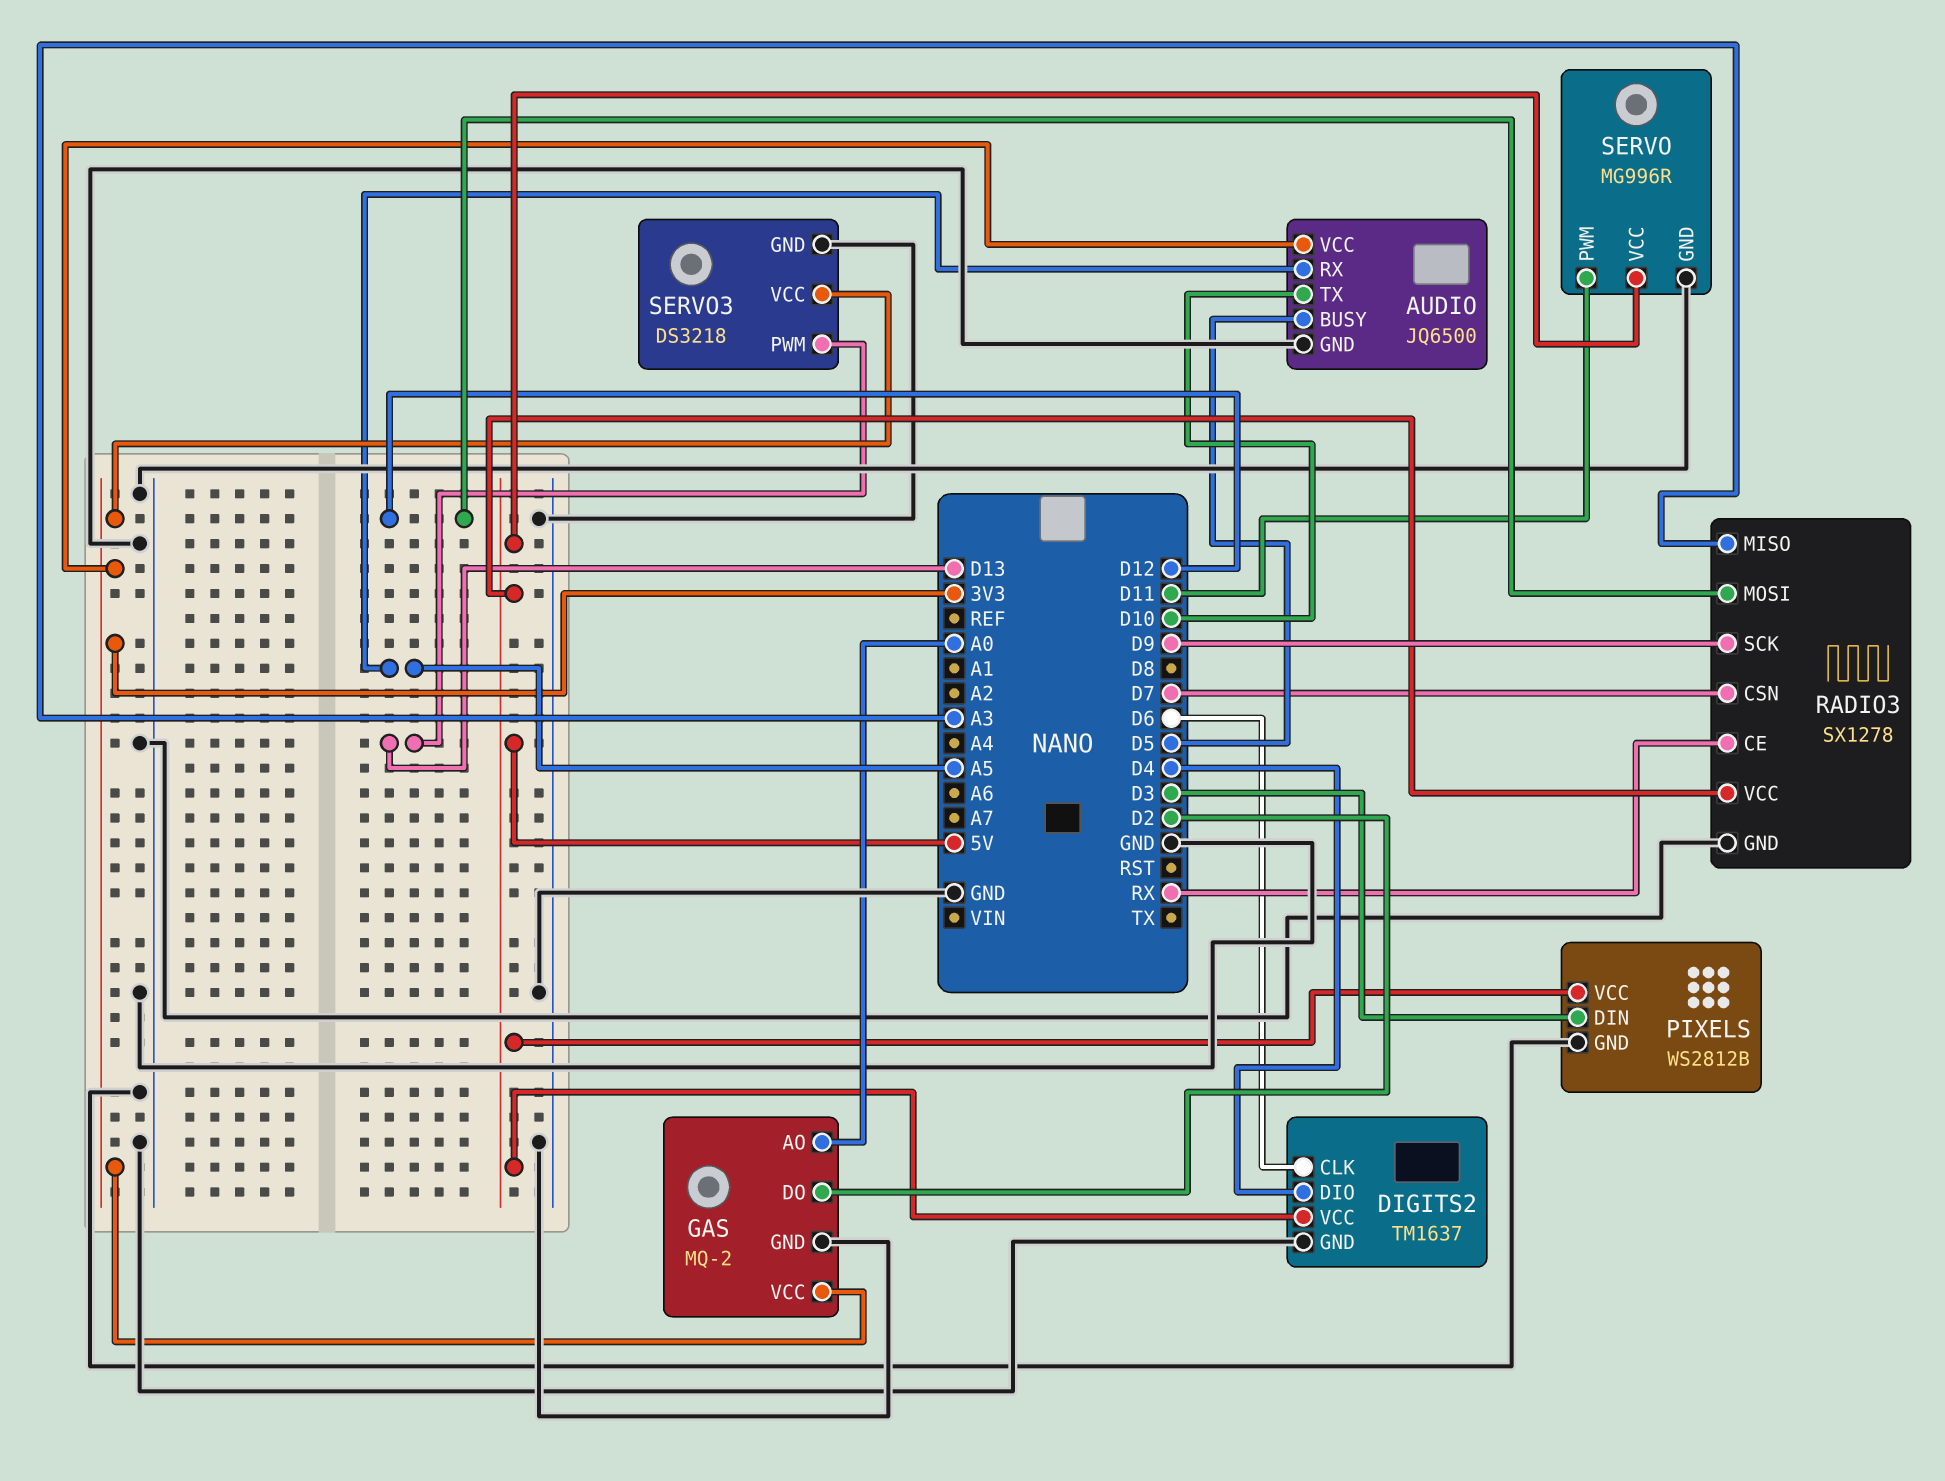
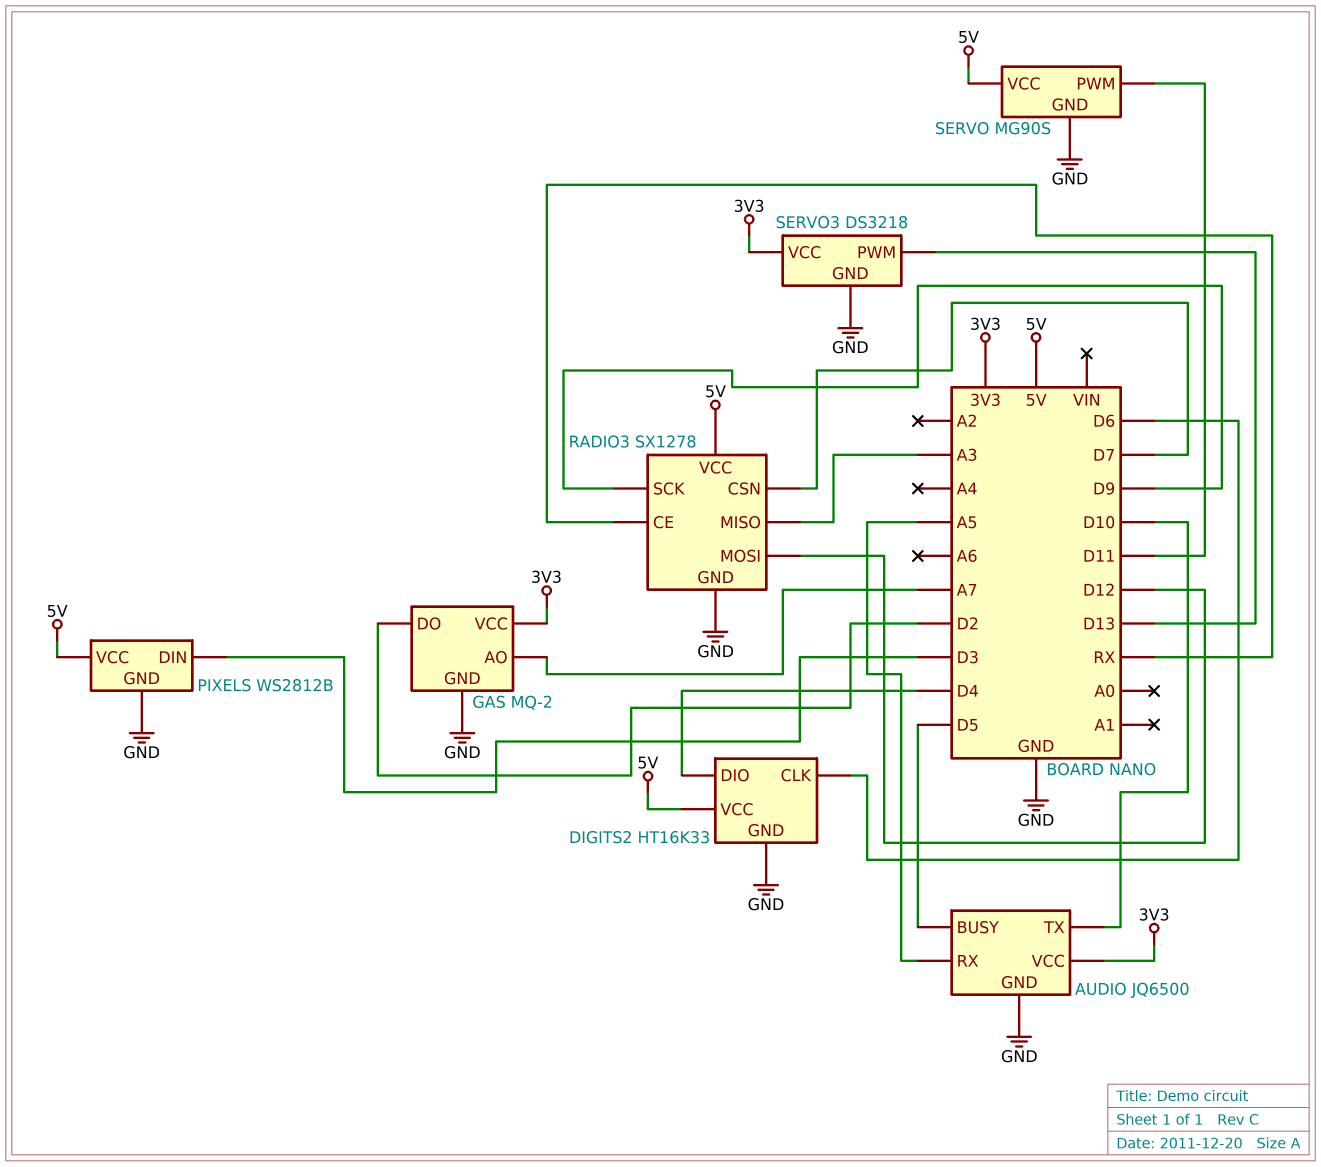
DIGITS2: TM1637 -> HT16K33
GAS pin AO: A0 -> A7
SERVO: MG996R -> MG90S

